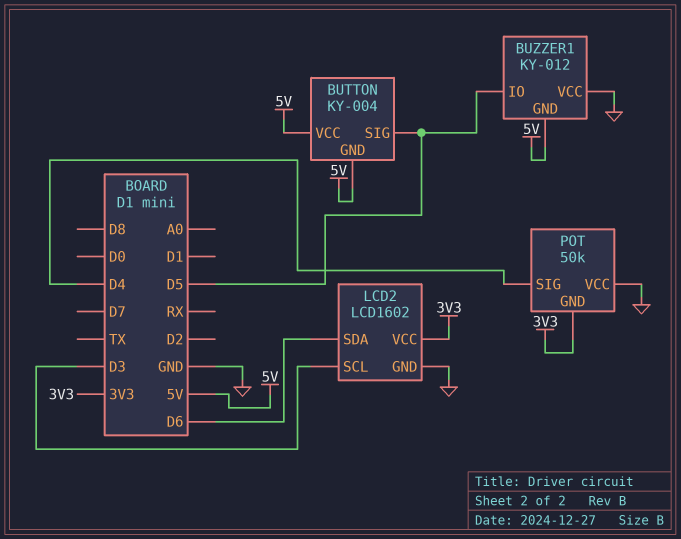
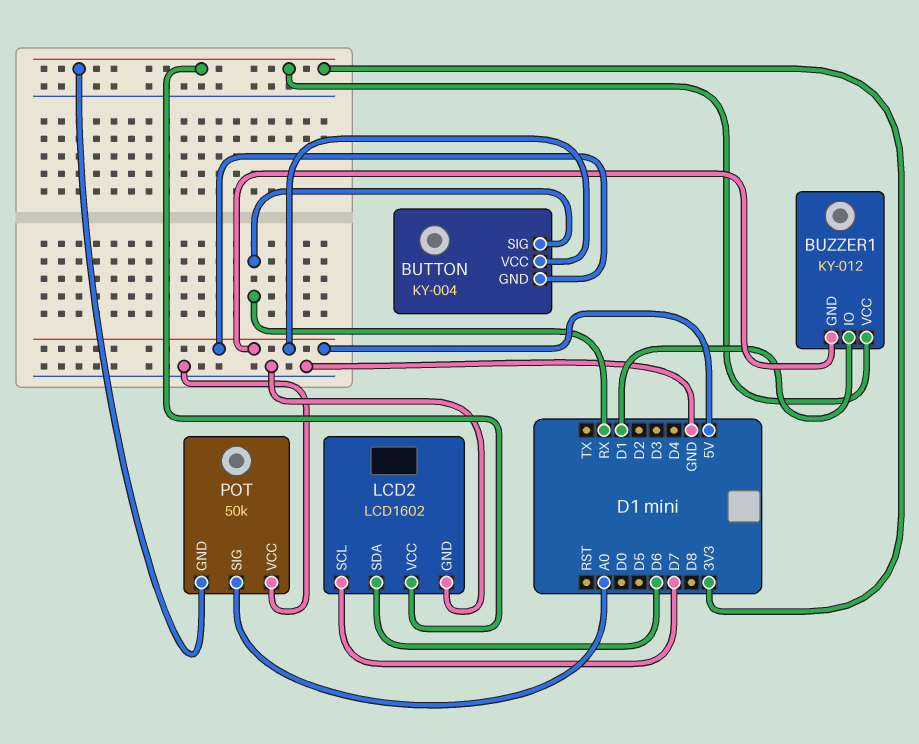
BUTTON pin SIG: D5 -> RX
BUZZER1 pin IO: D5 -> D1
BUZZER1 pin VCC: GND -> 3V3
LCD2 pin SCL: D3 -> D7
POT pin SIG: D4 -> A0

